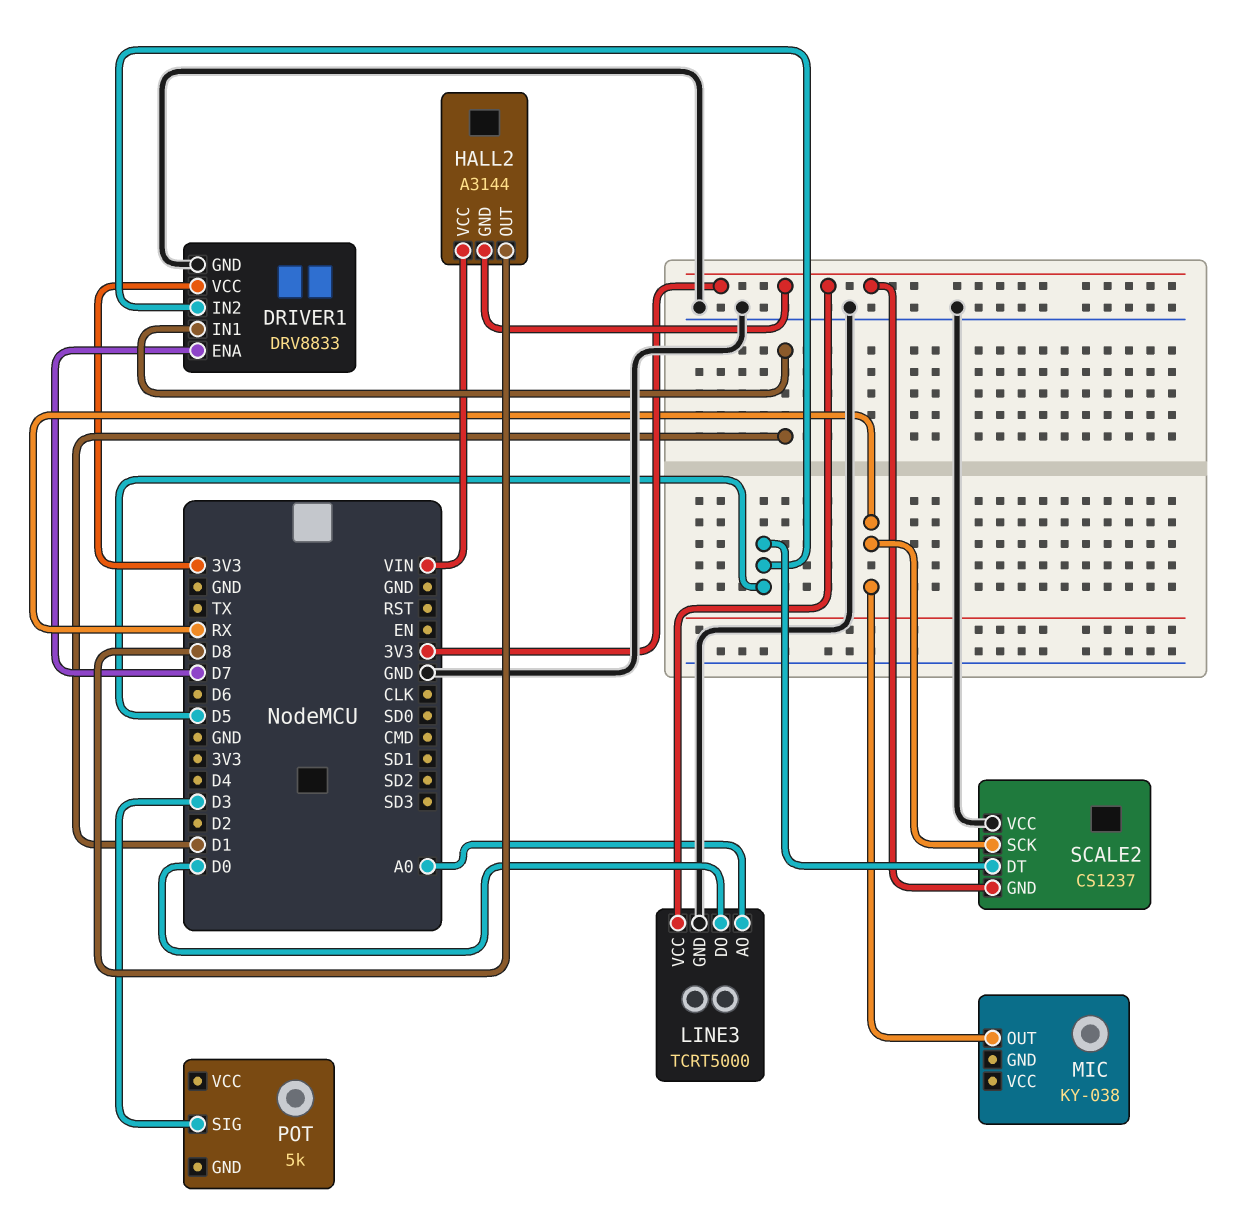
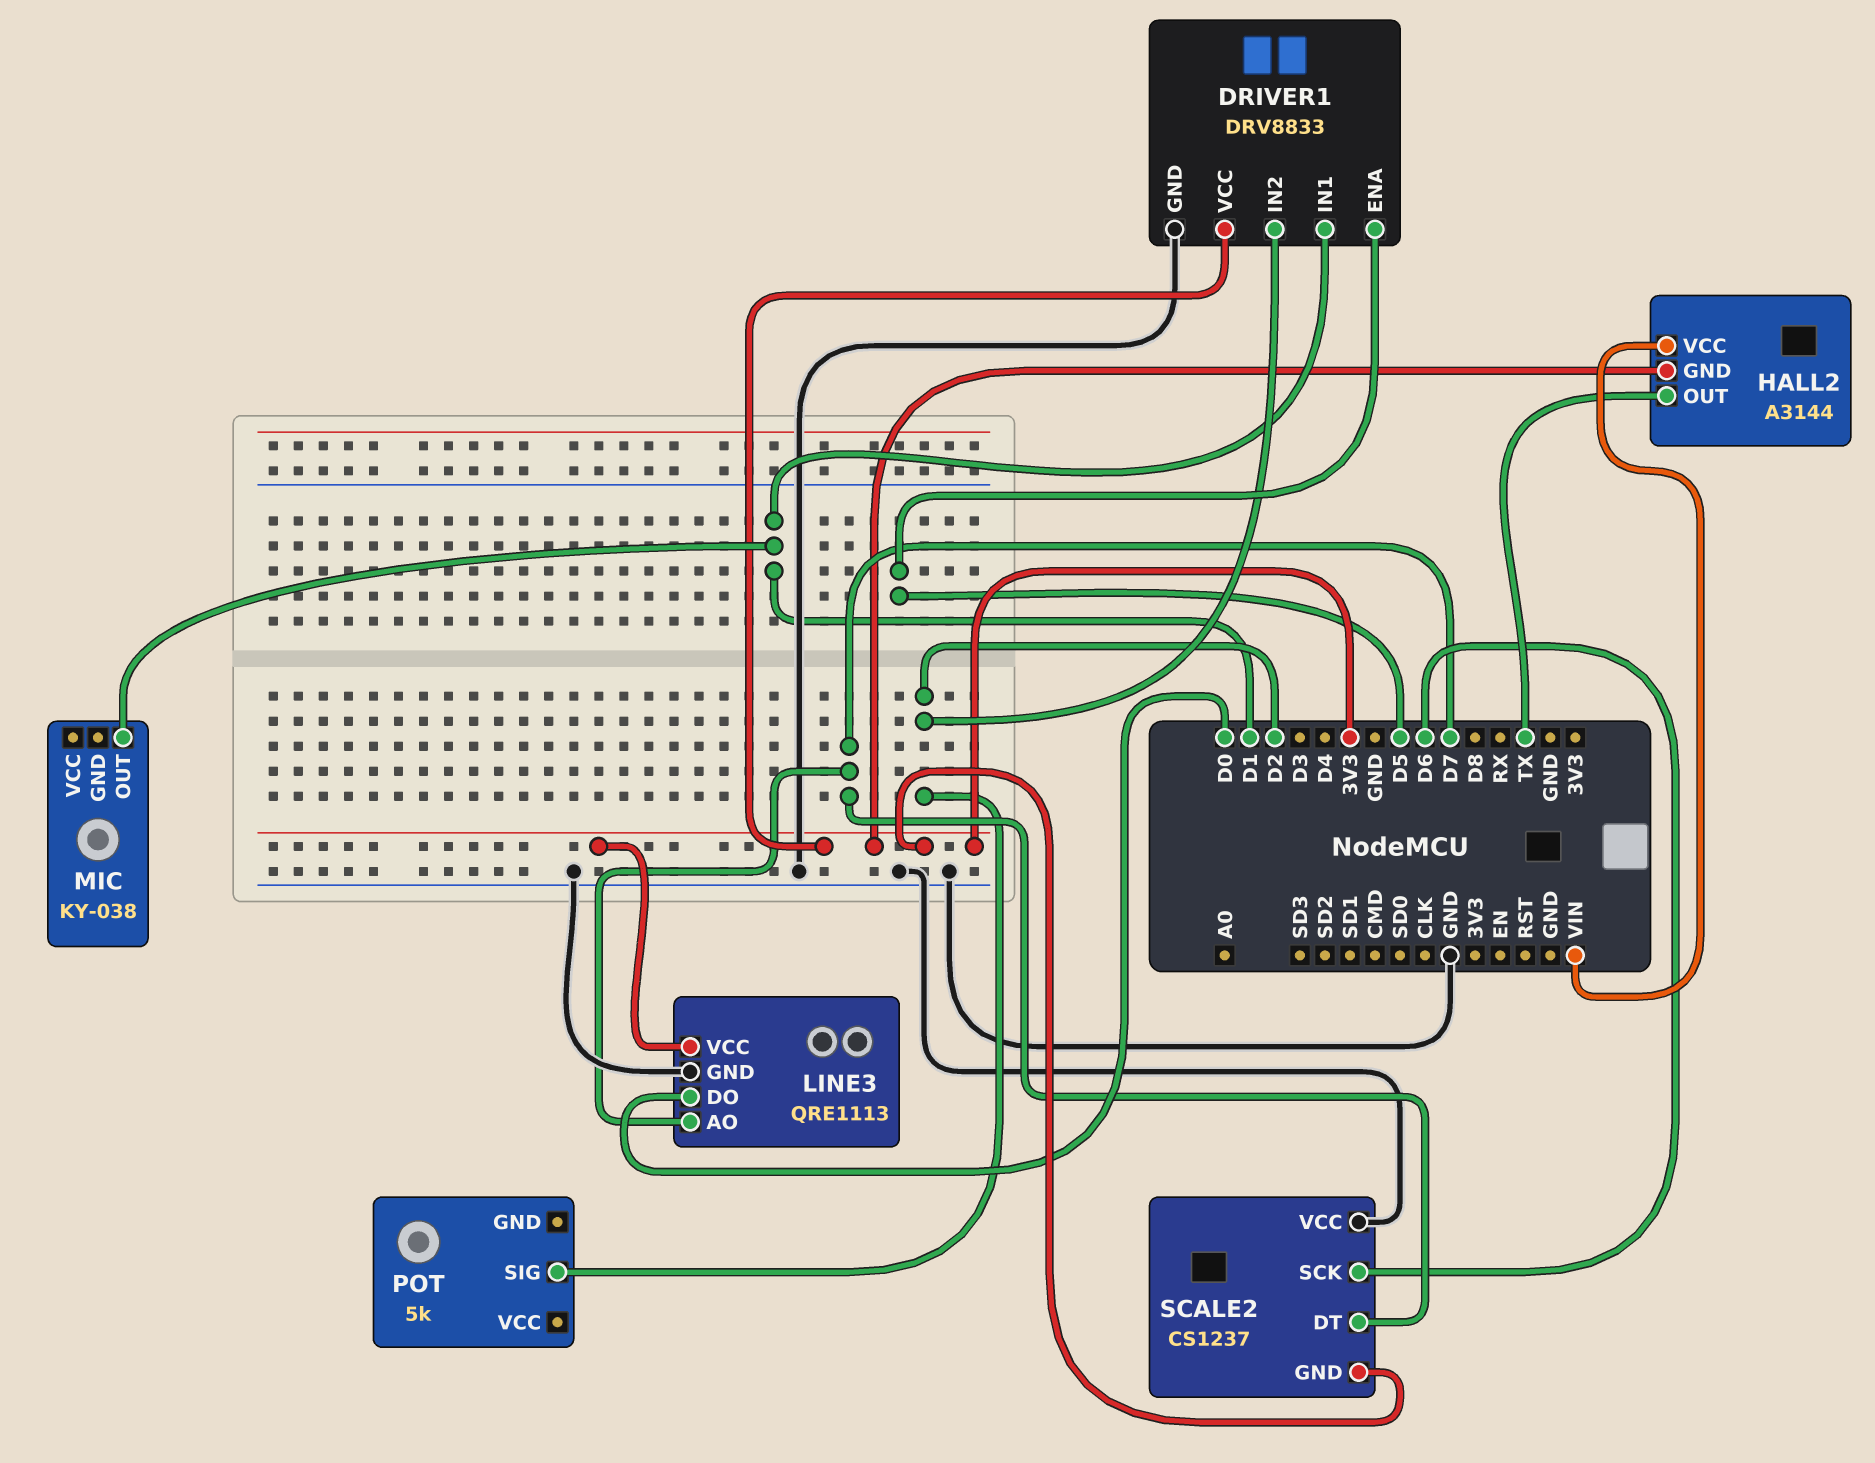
DRIVER1 pin ENA: D7 -> D5
DRIVER1 pin IN2: D5 -> D2
HALL2 pin OUT: D8 -> TX
LINE3: TCRT5000 -> QRE1113
LINE3 pin AO: A0 -> D7
MIC pin OUT: RX -> D1
POT pin SIG: D3 -> D2
SCALE2 pin DT: D5 -> D7
SCALE2 pin SCK: RX -> D6

